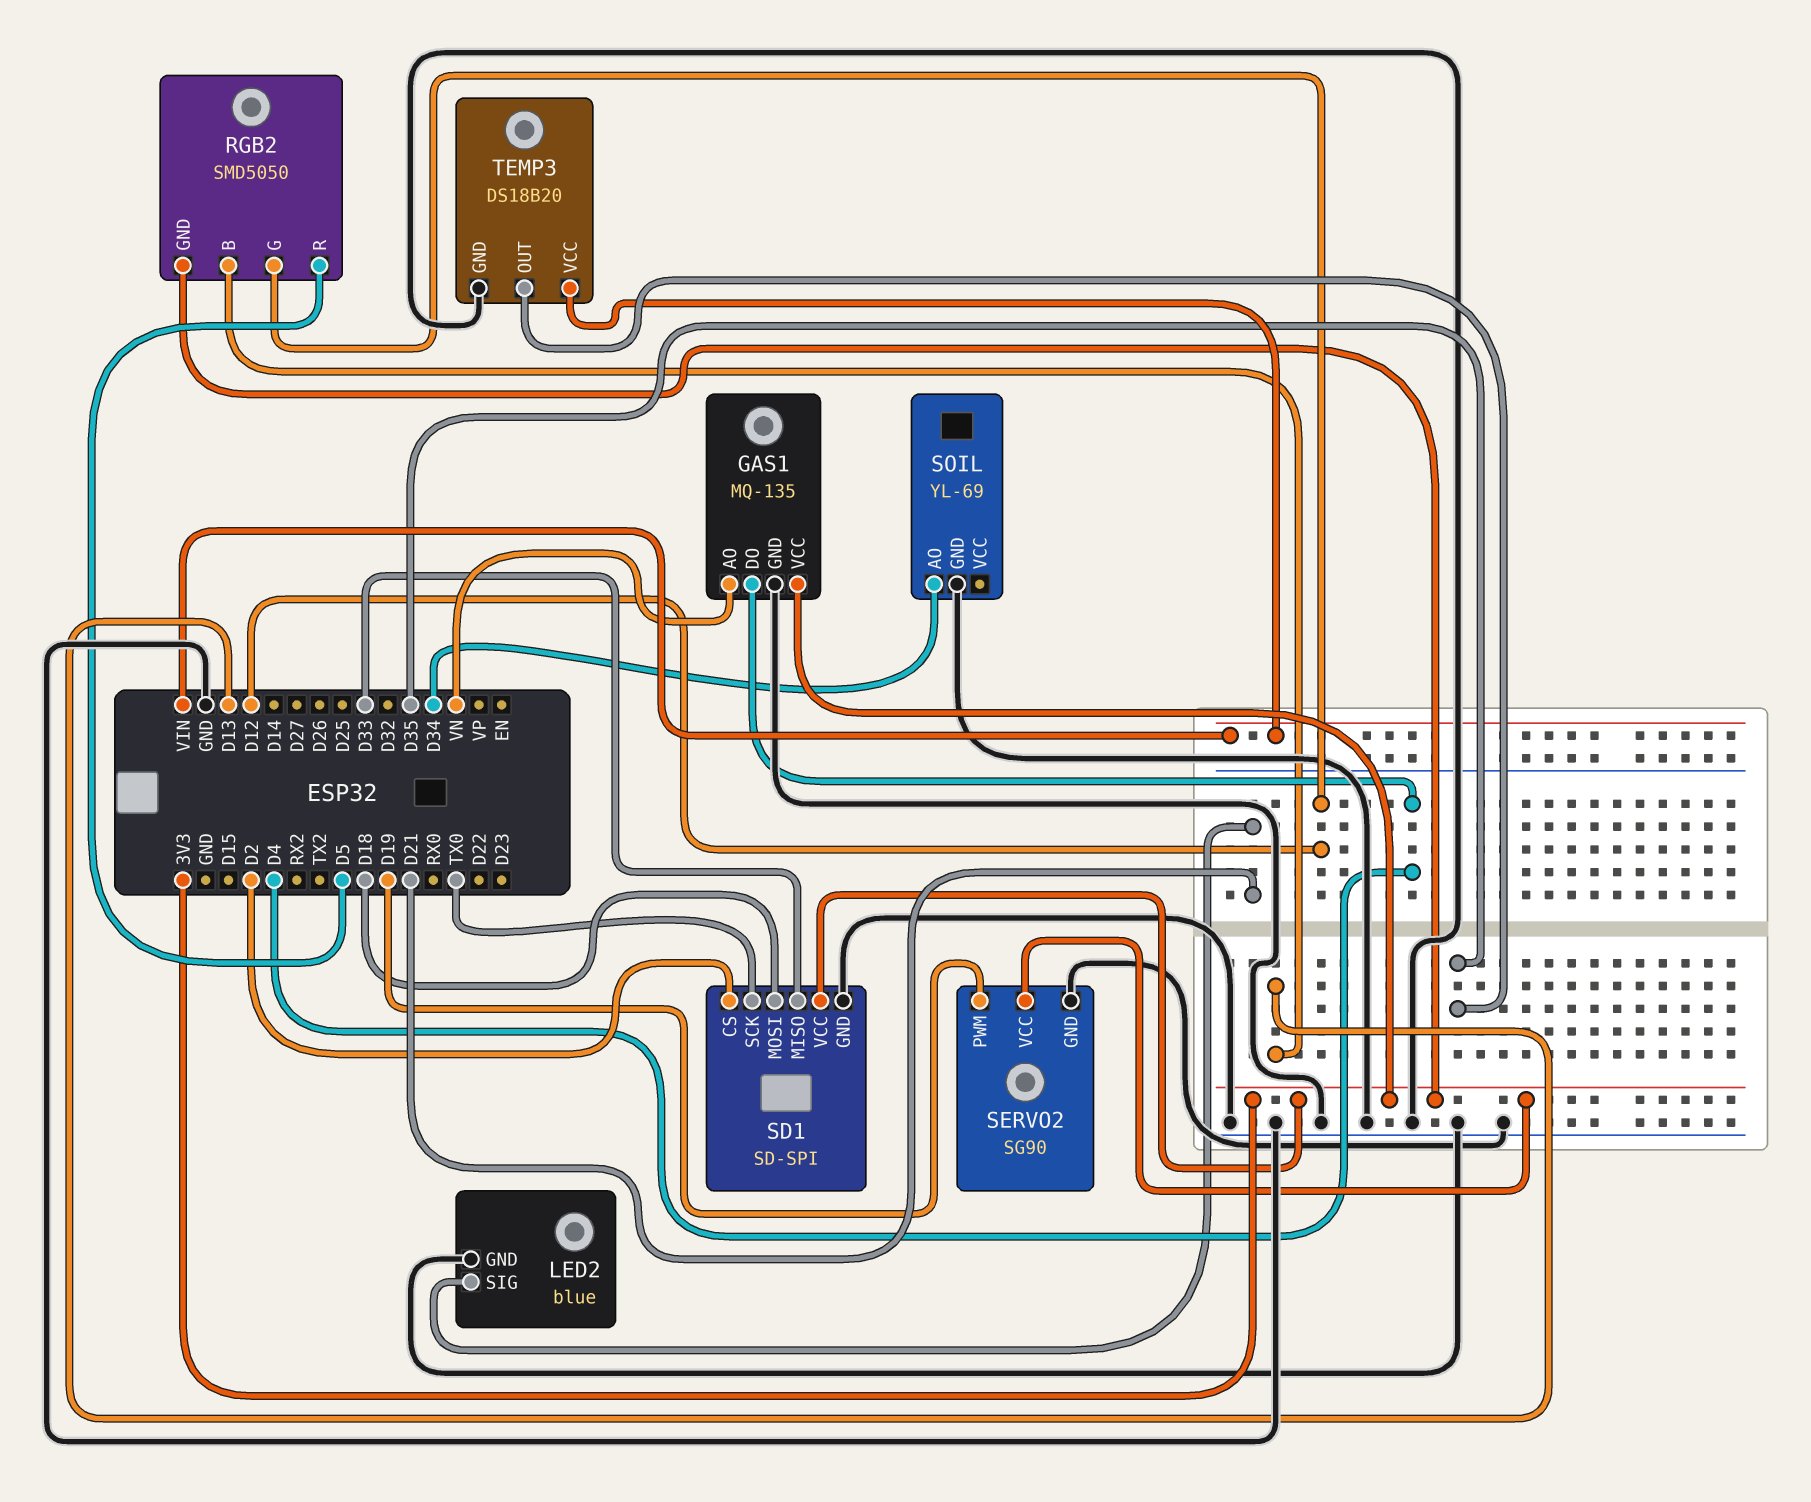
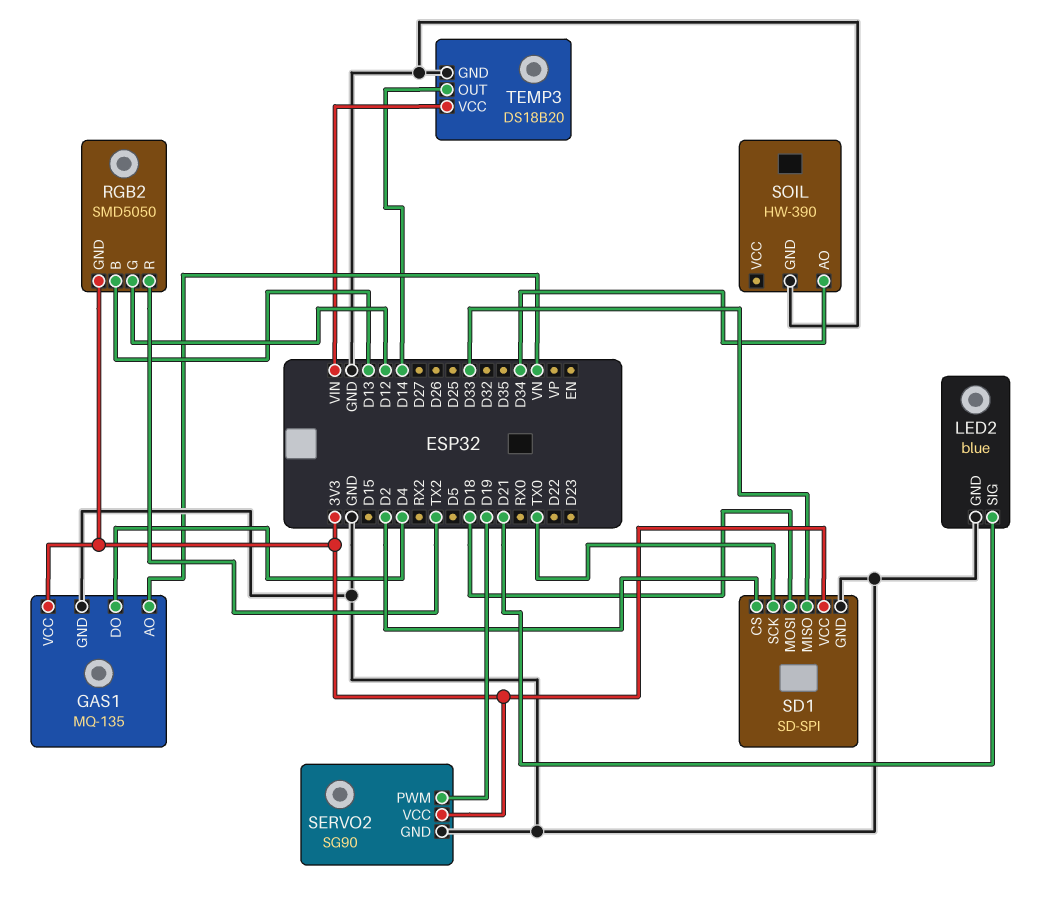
RGB2 pin R: D5 -> TX2
SOIL: YL-69 -> HW-390
TEMP3 pin OUT: D35 -> D14

